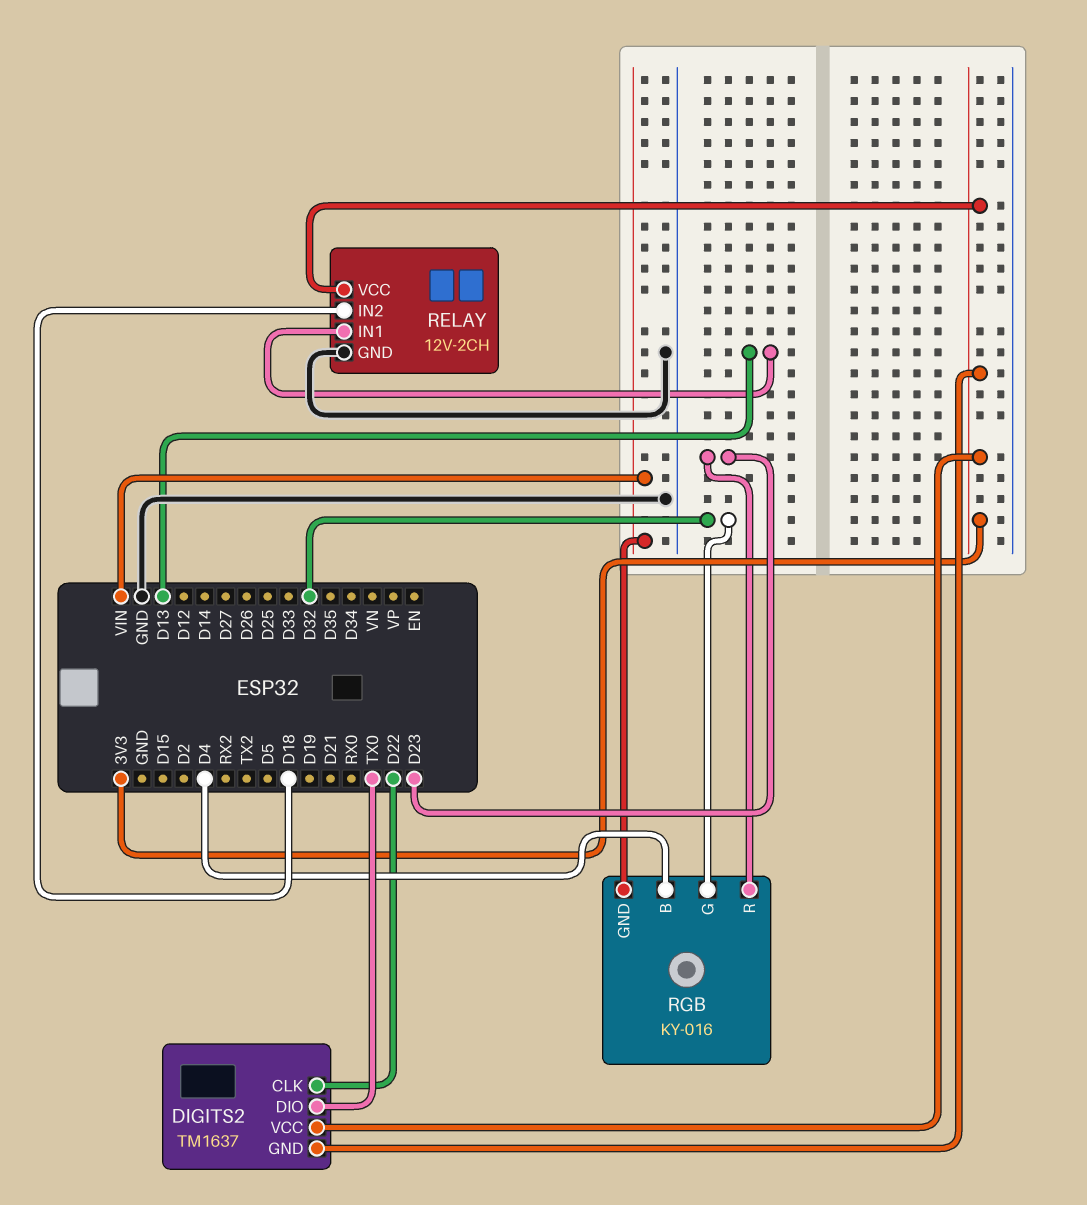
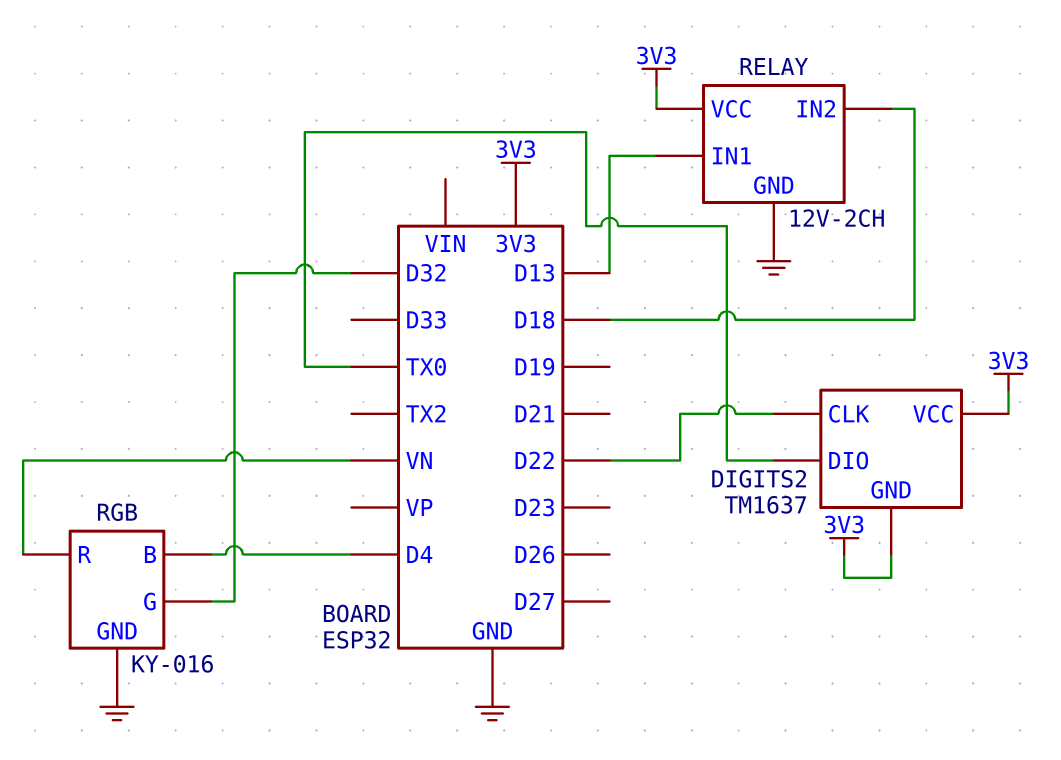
RGB pin GND: VIN -> GND
RGB pin R: D23 -> VN

